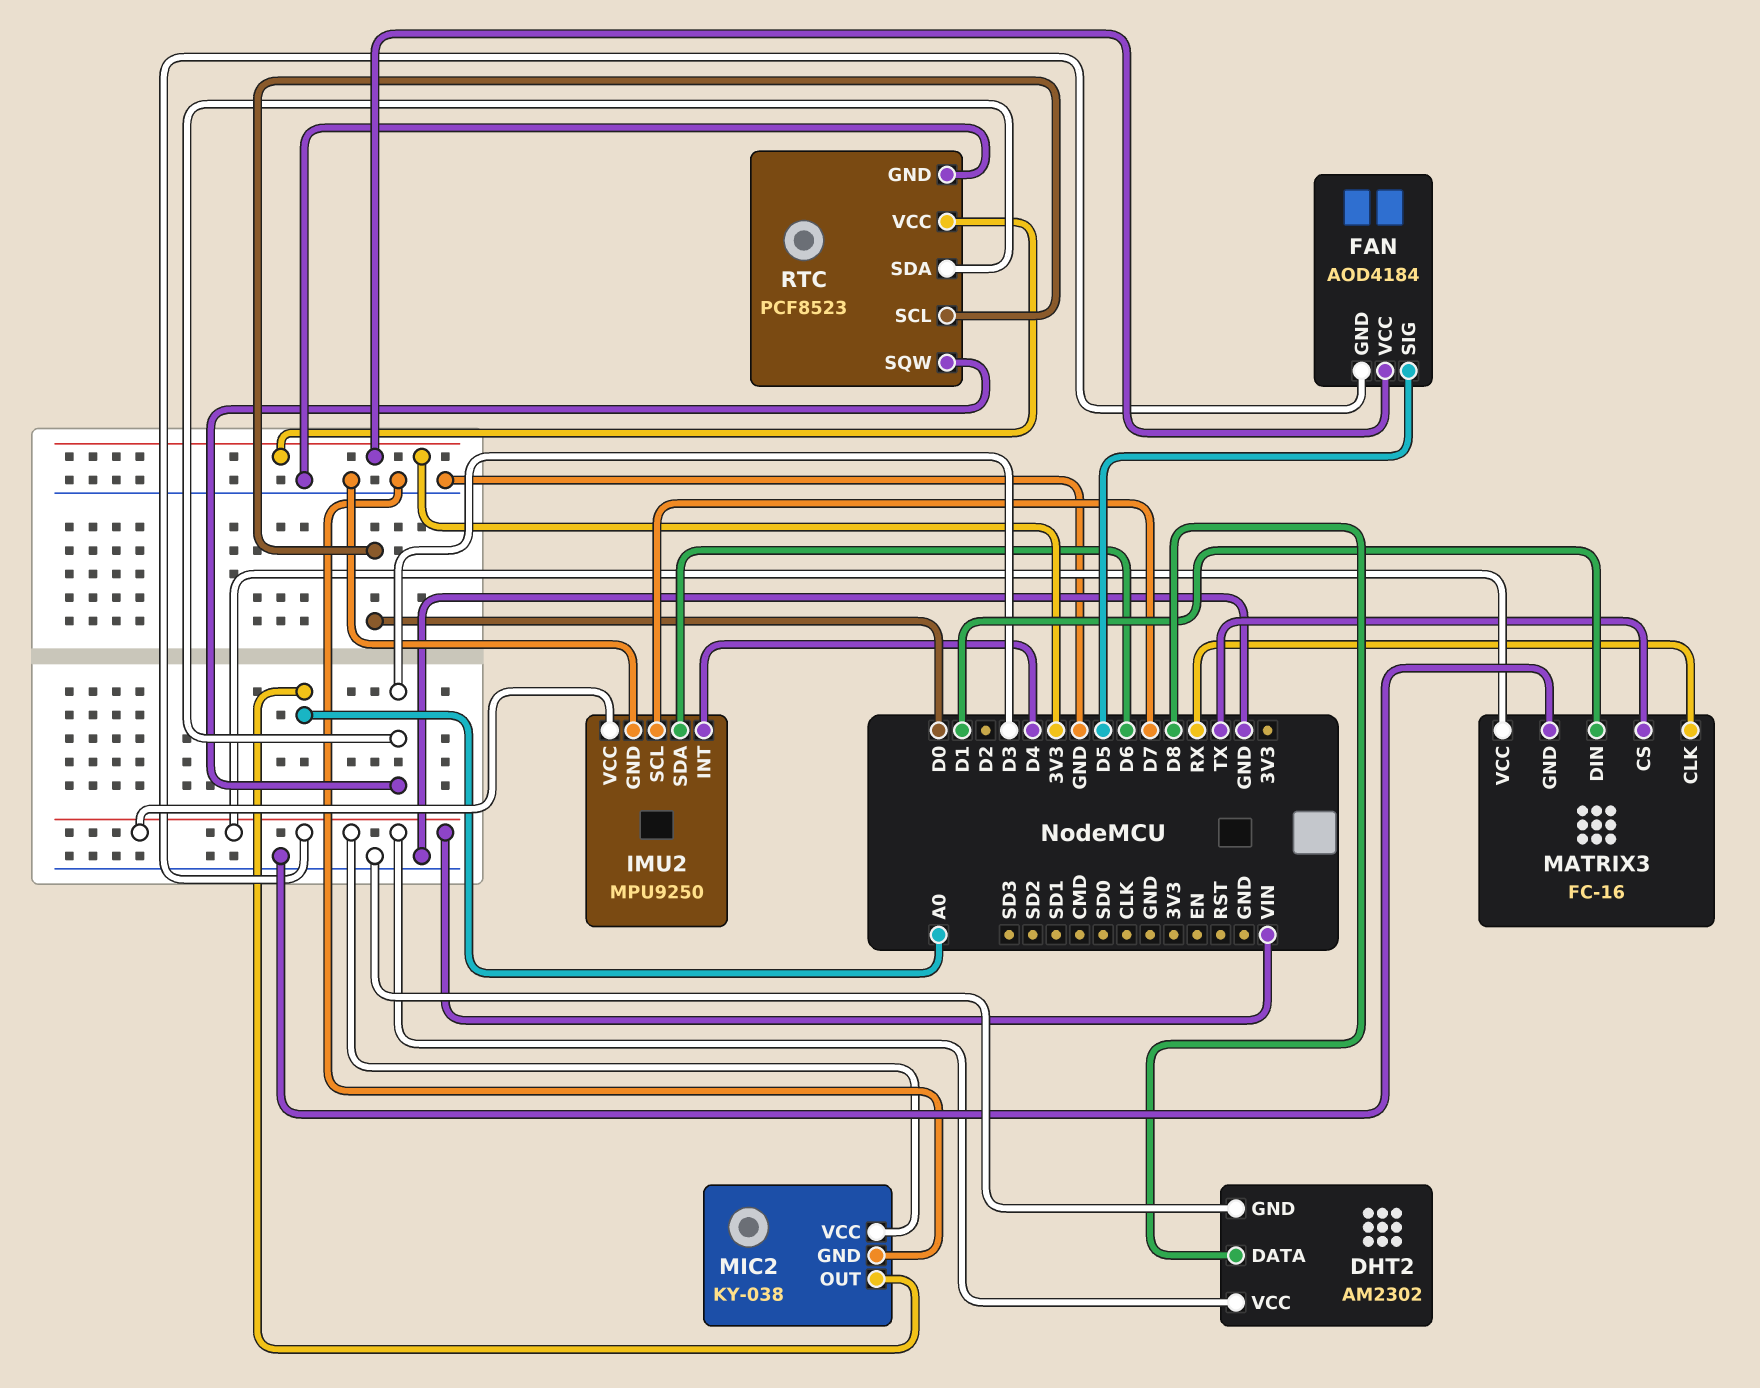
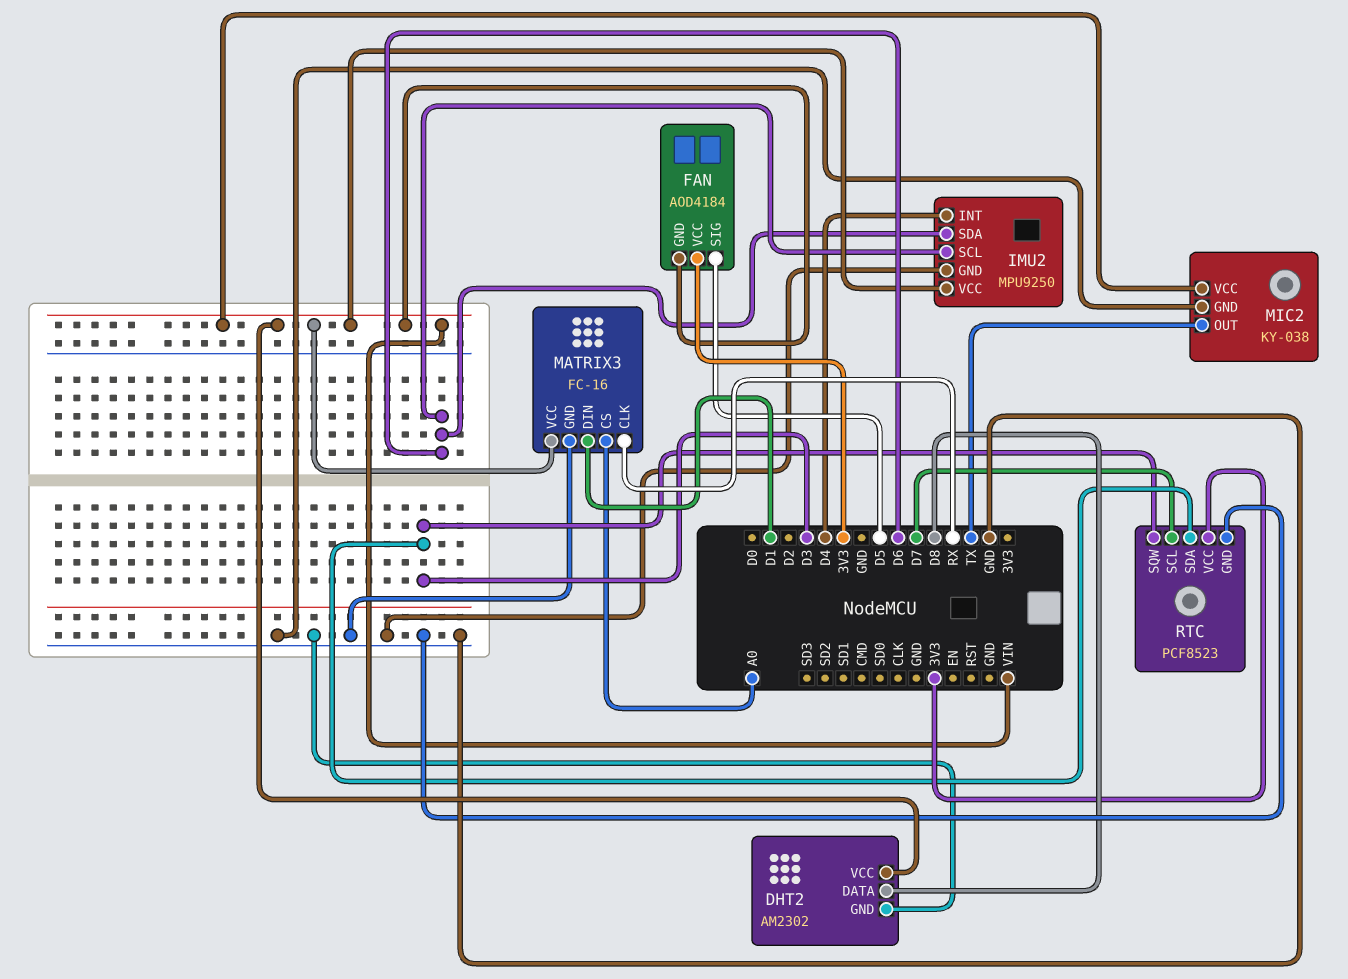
IMU2 pin SCL: D7 -> D6
MATRIX3 pin CS: TX -> A0
MIC2 pin OUT: A0 -> TX
RTC pin SCL: D0 -> D7

